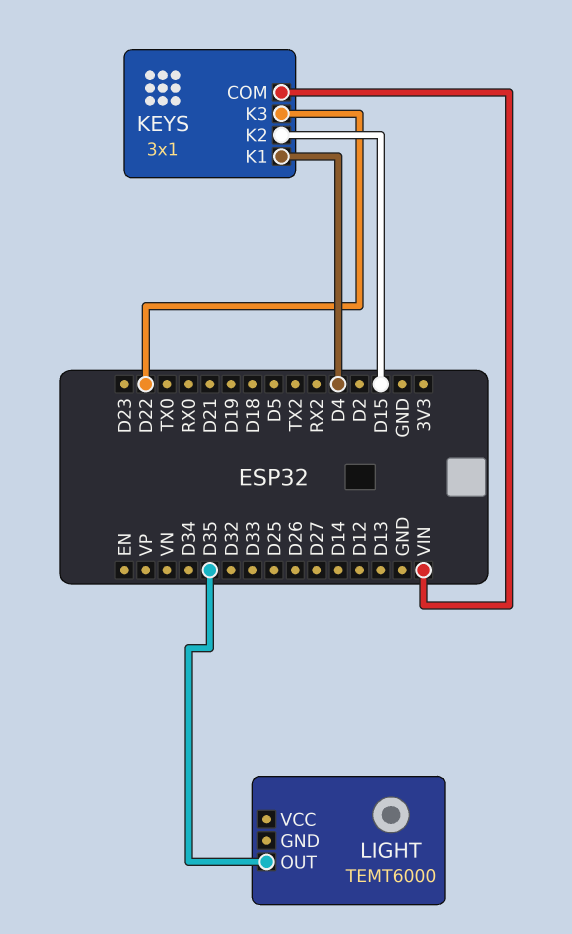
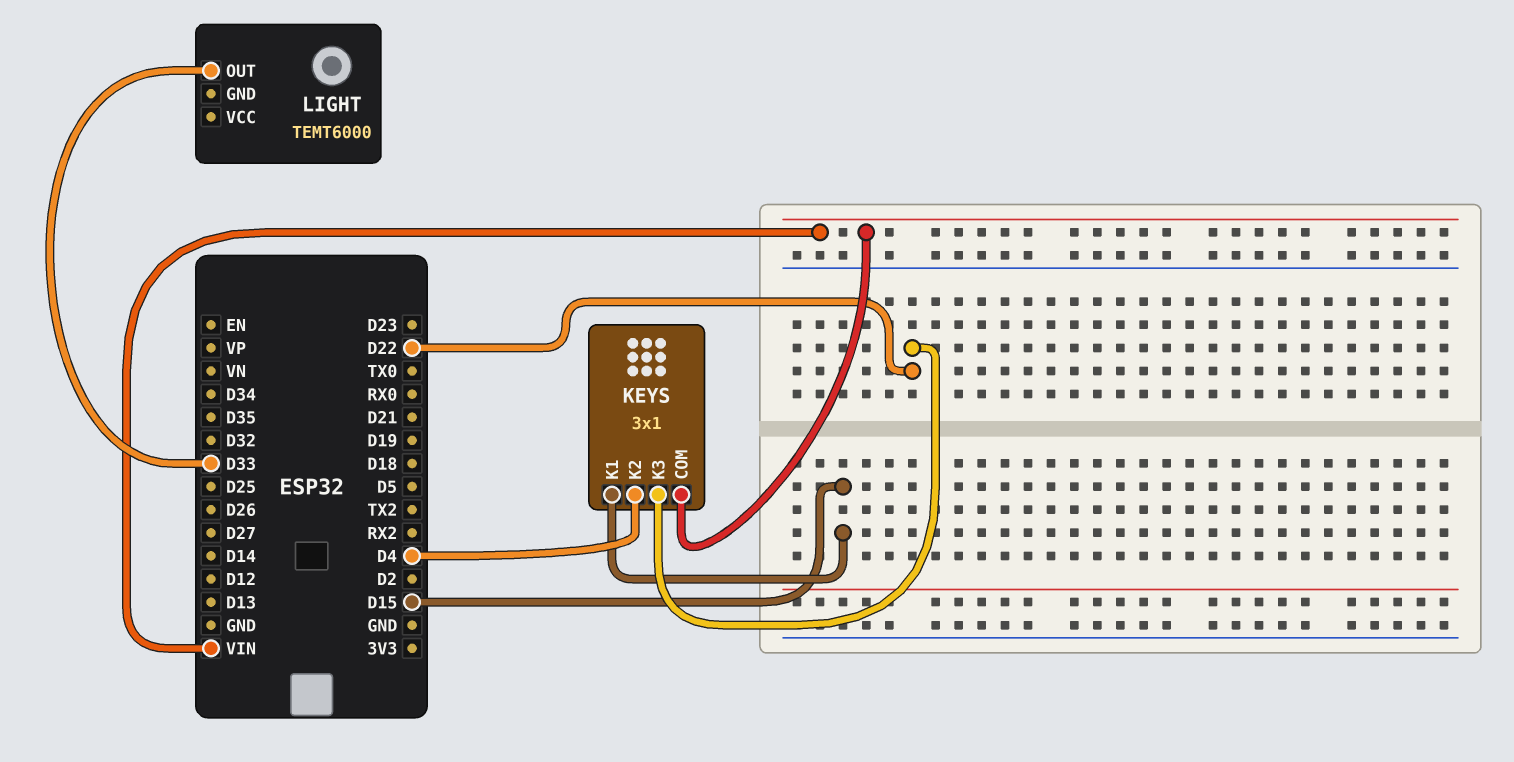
KEYS pin K1: D4 -> D15
KEYS pin K2: D15 -> D4
LIGHT pin OUT: D35 -> D33

